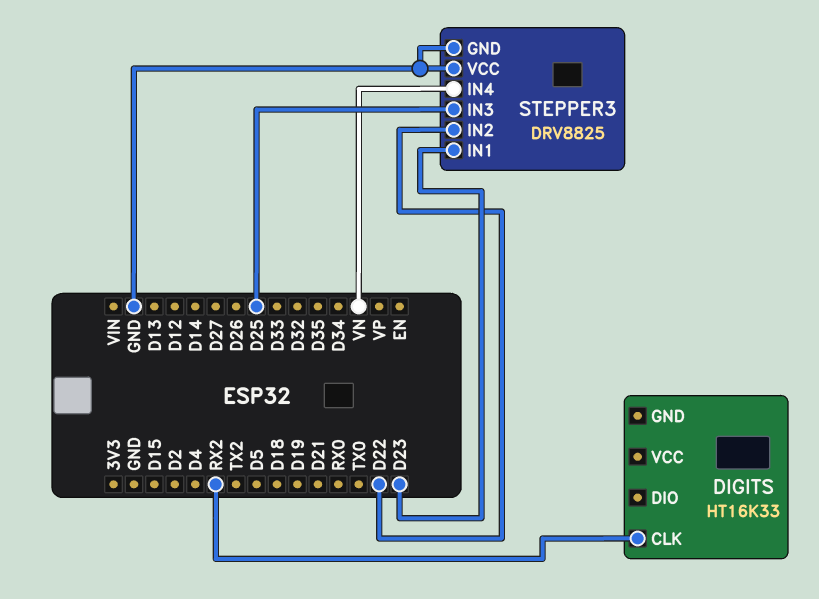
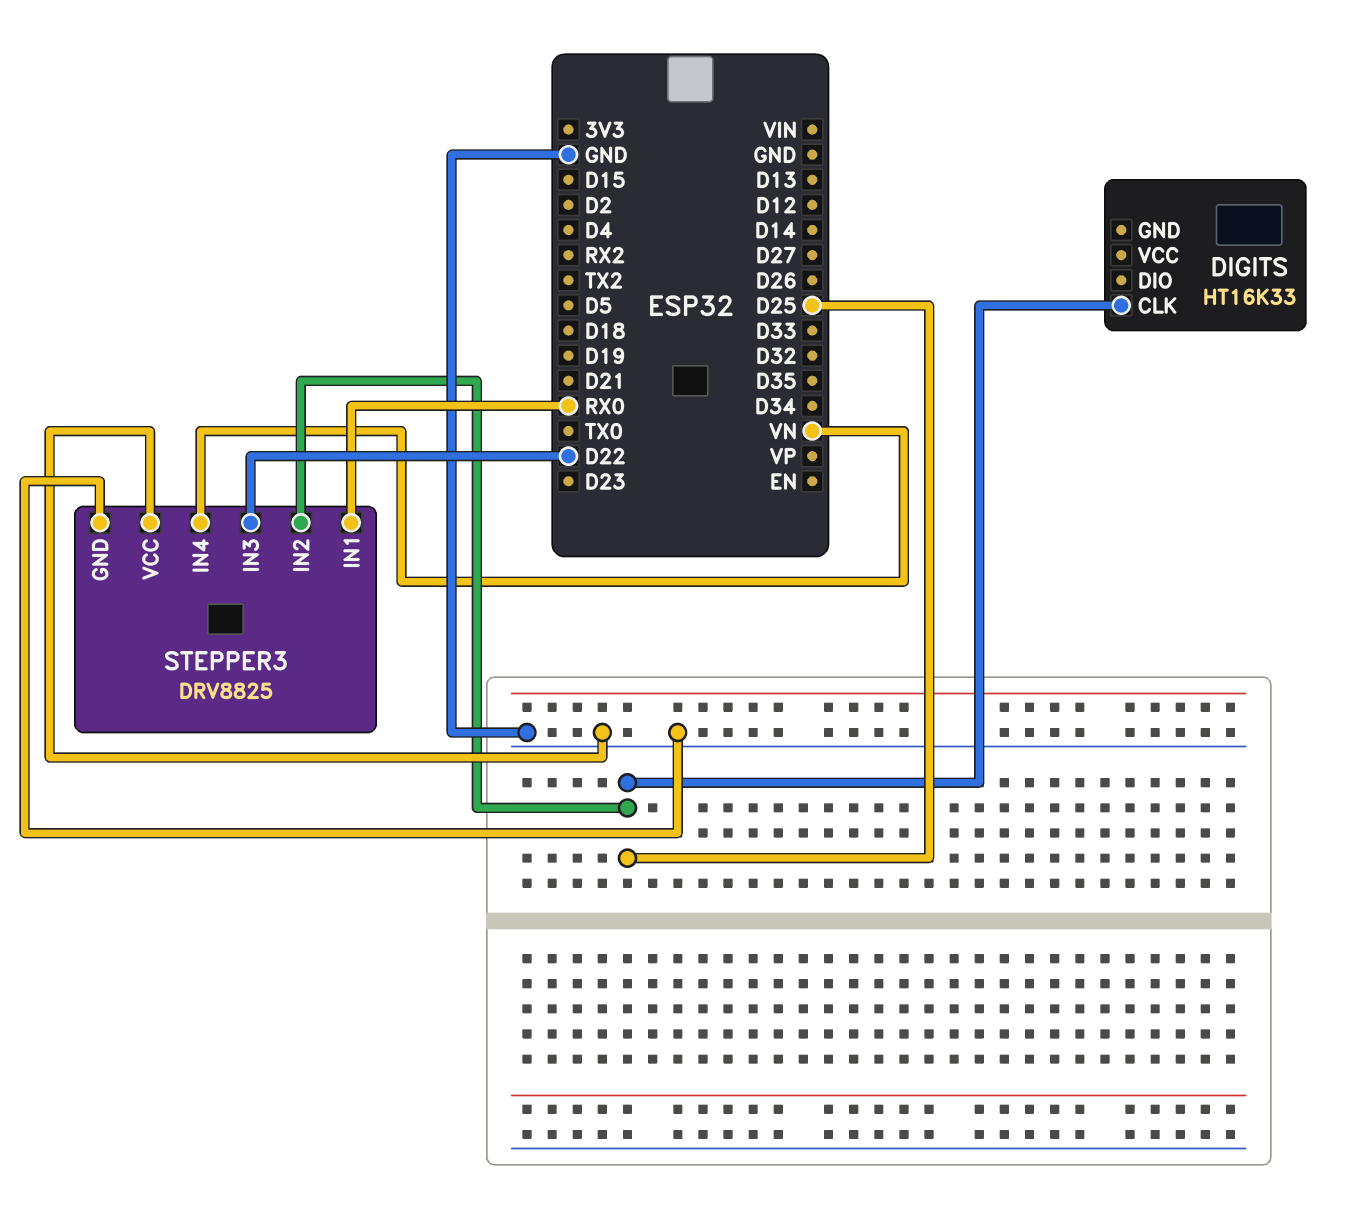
DIGITS pin CLK: RX2 -> D25
STEPPER3 pin IN1: D23 -> RX0
STEPPER3 pin IN2: D22 -> D25
STEPPER3 pin IN3: D25 -> D22

